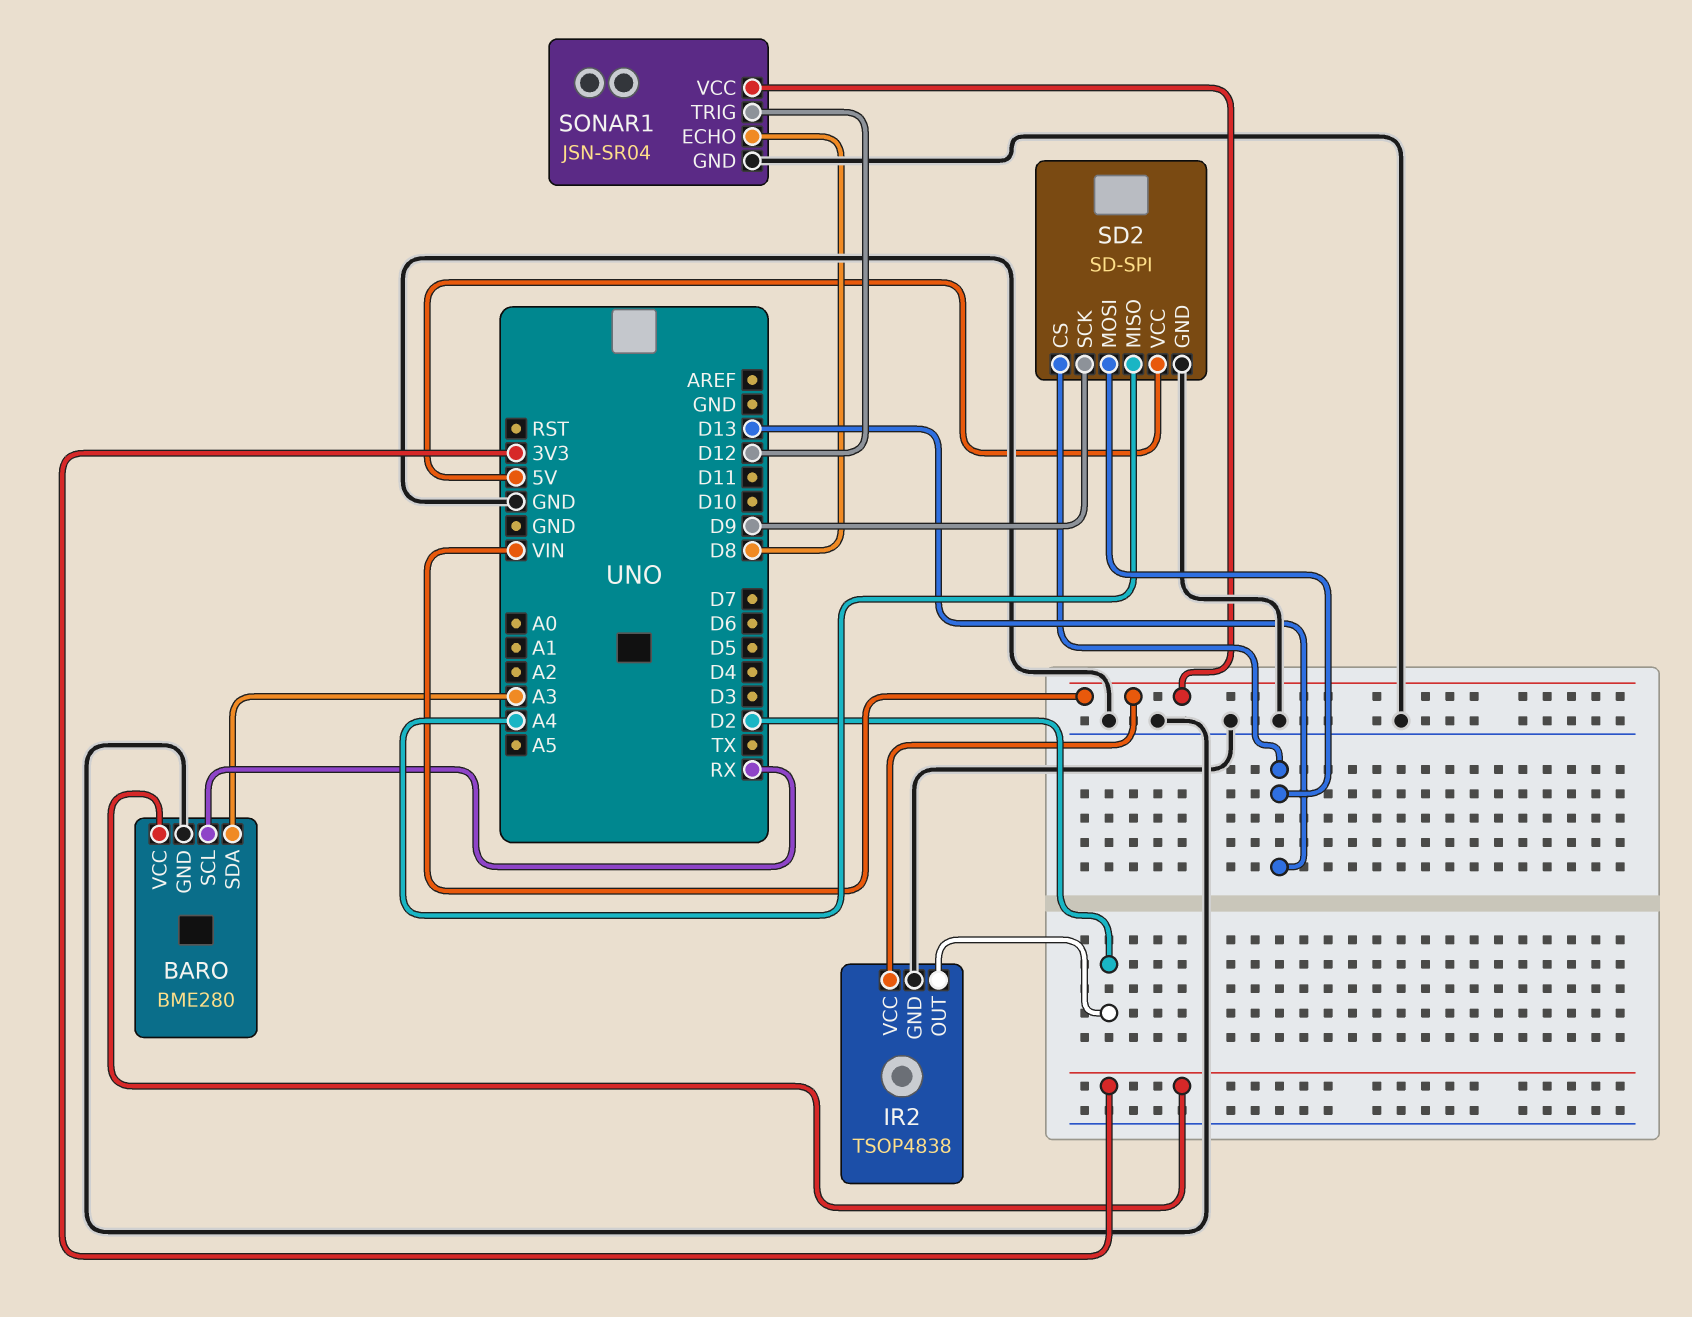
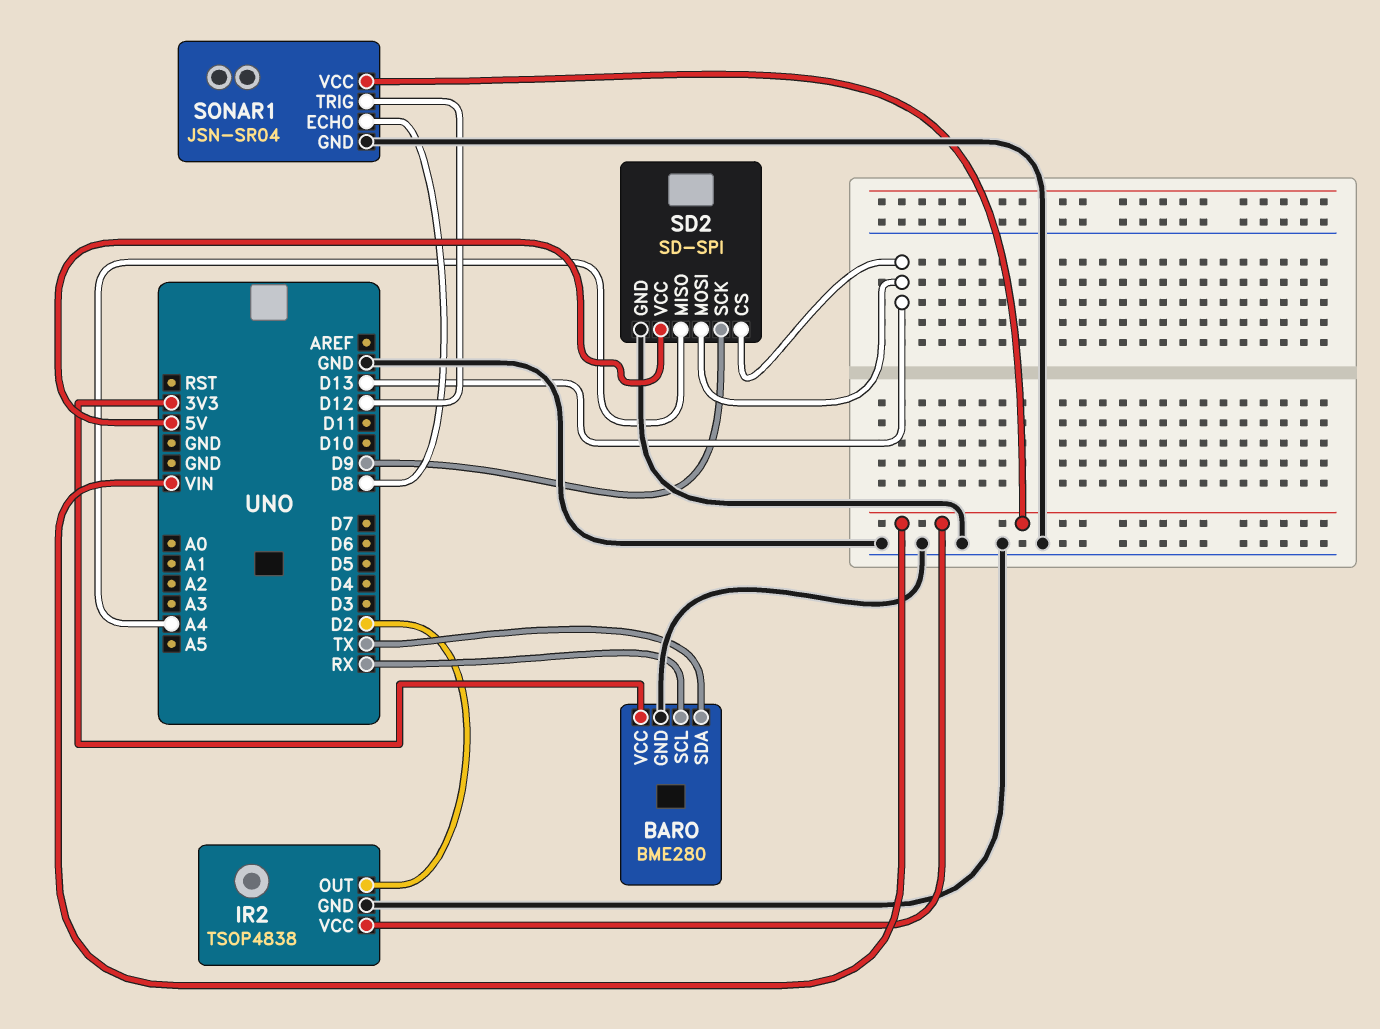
BARO pin SDA: A3 -> TX

